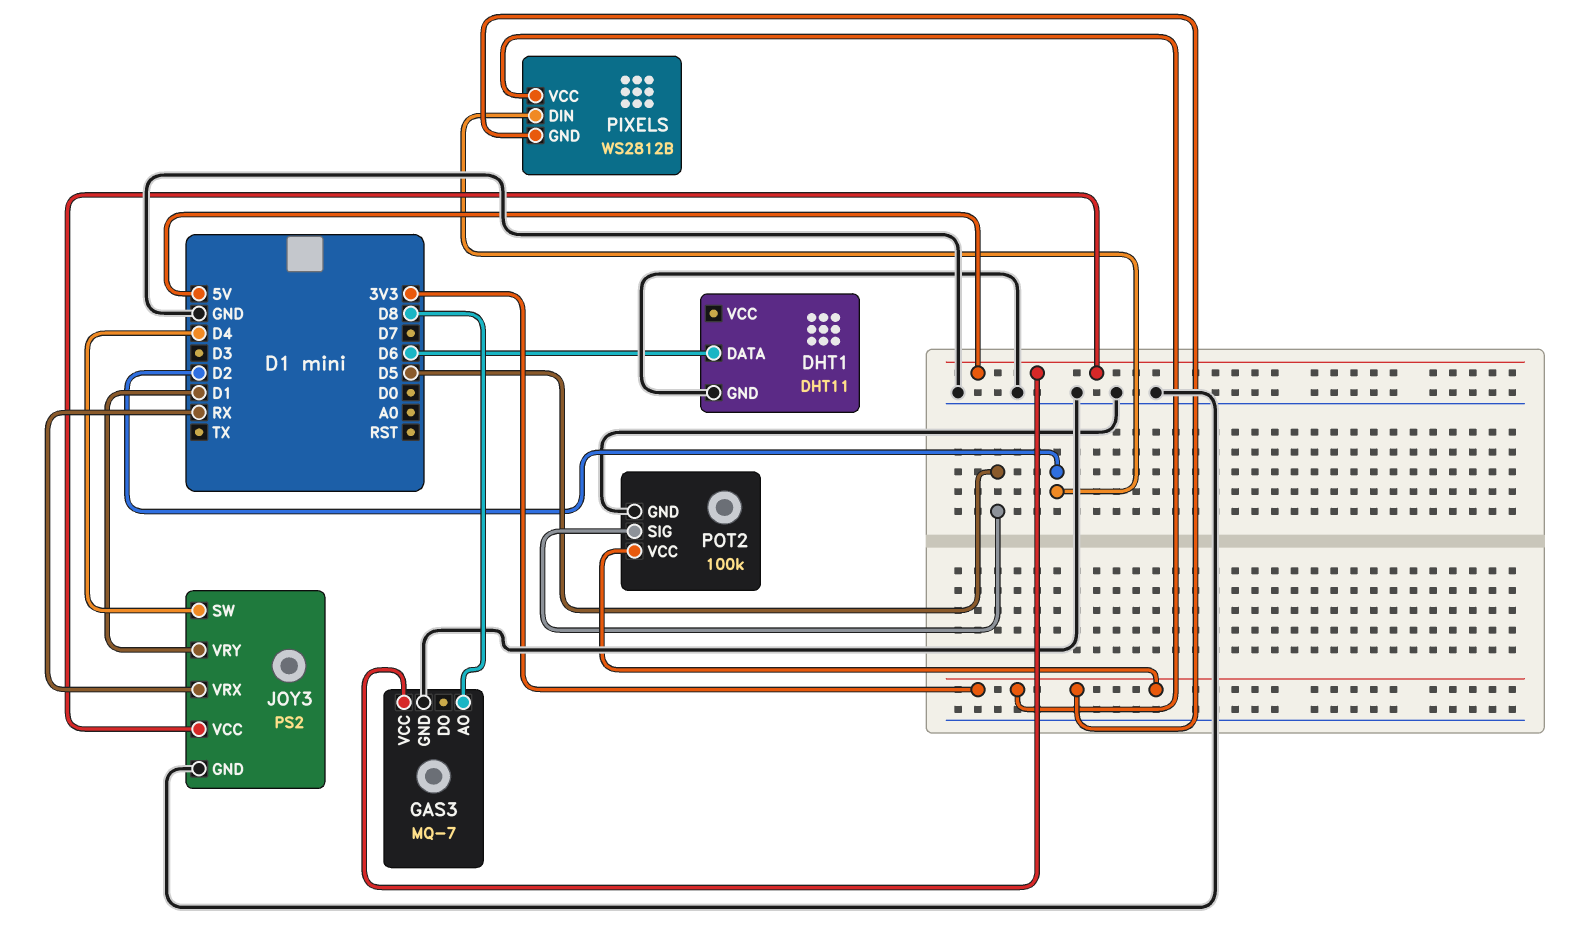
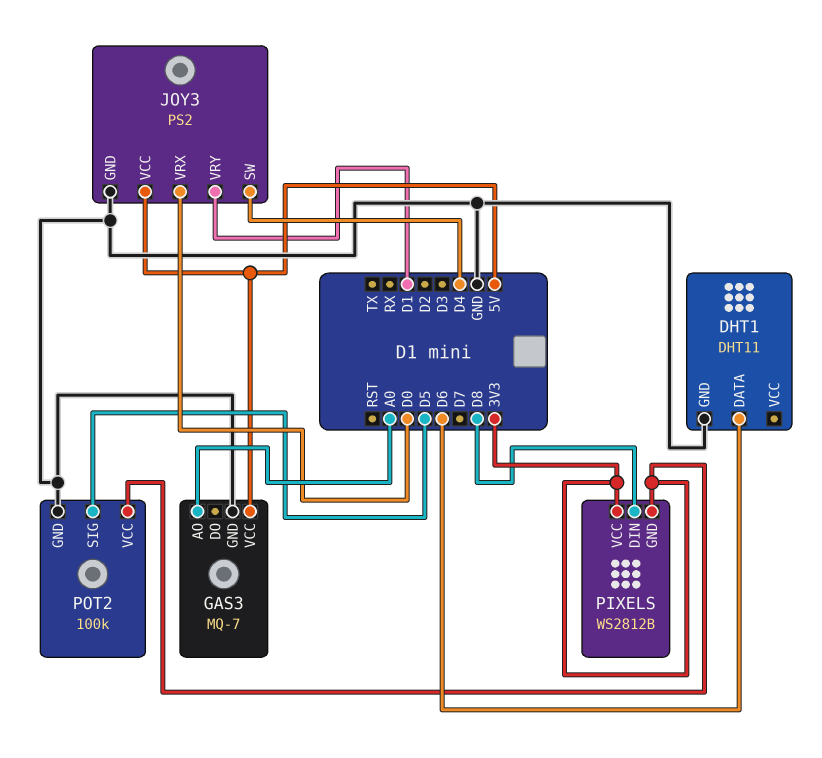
GAS3 pin AO: D8 -> A0
JOY3 pin VRX: RX -> D0
PIXELS pin DIN: D2 -> D8

